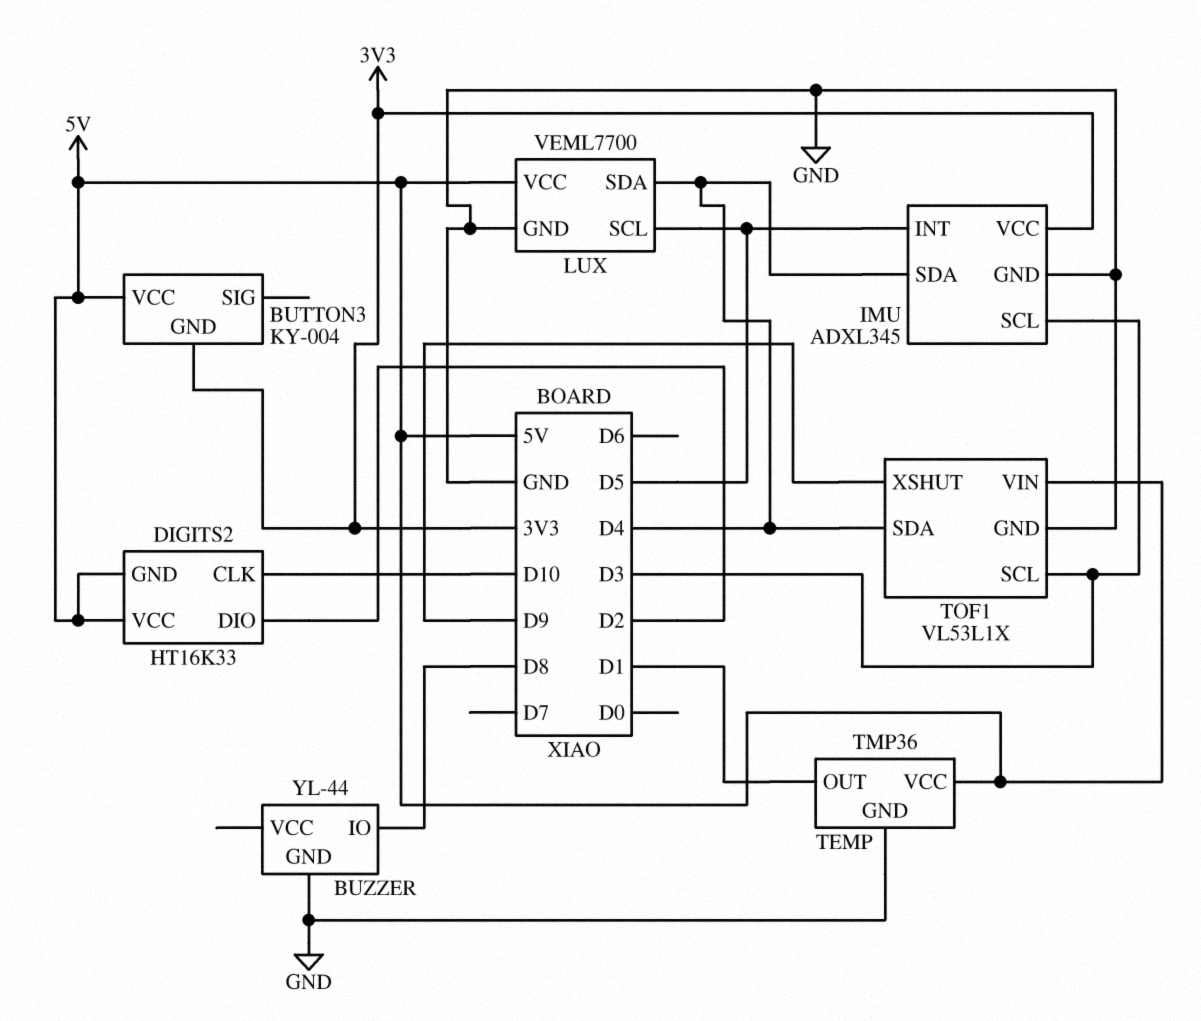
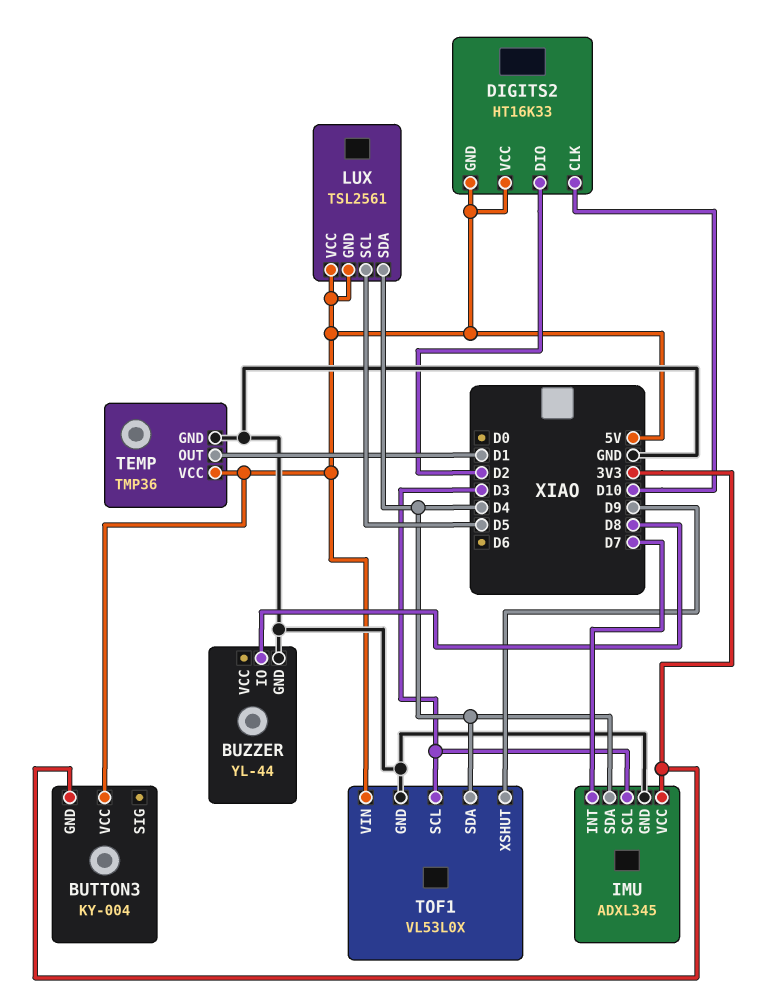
IMU pin INT: D5 -> D7
LUX: VEML7700 -> TSL2561
LUX pin GND: GND -> 5V
TOF1: VL53L1X -> VL53L0X

